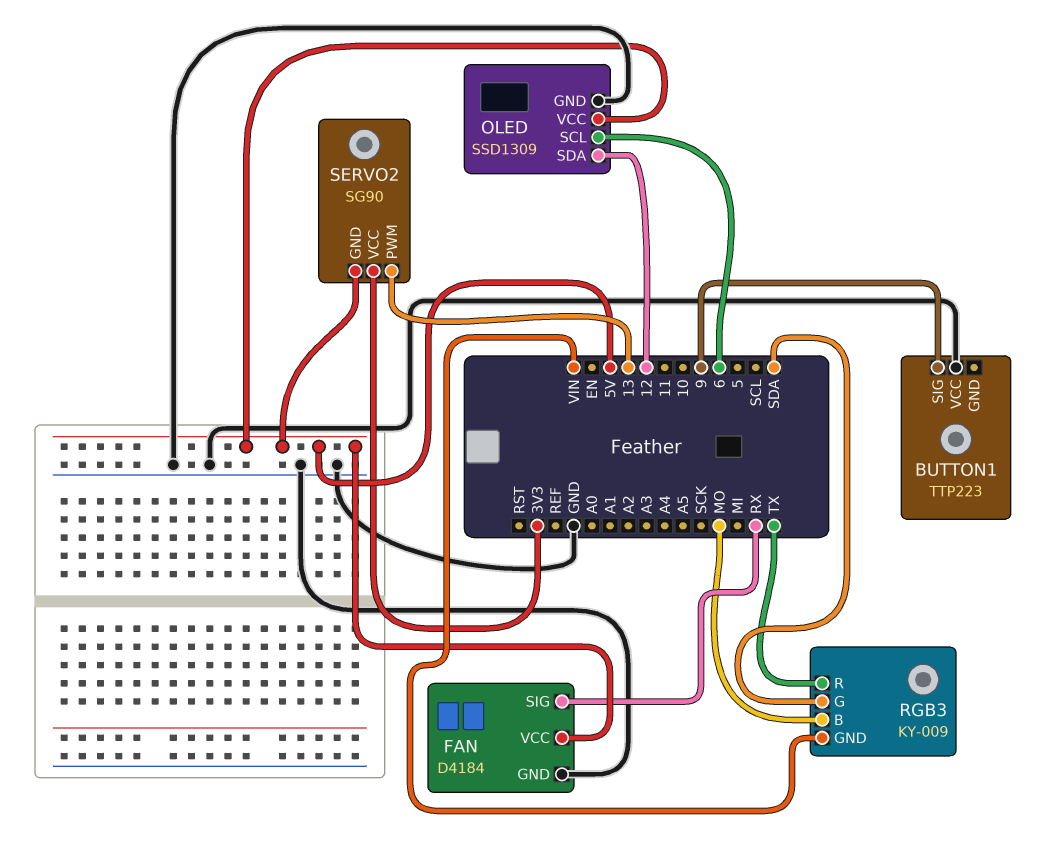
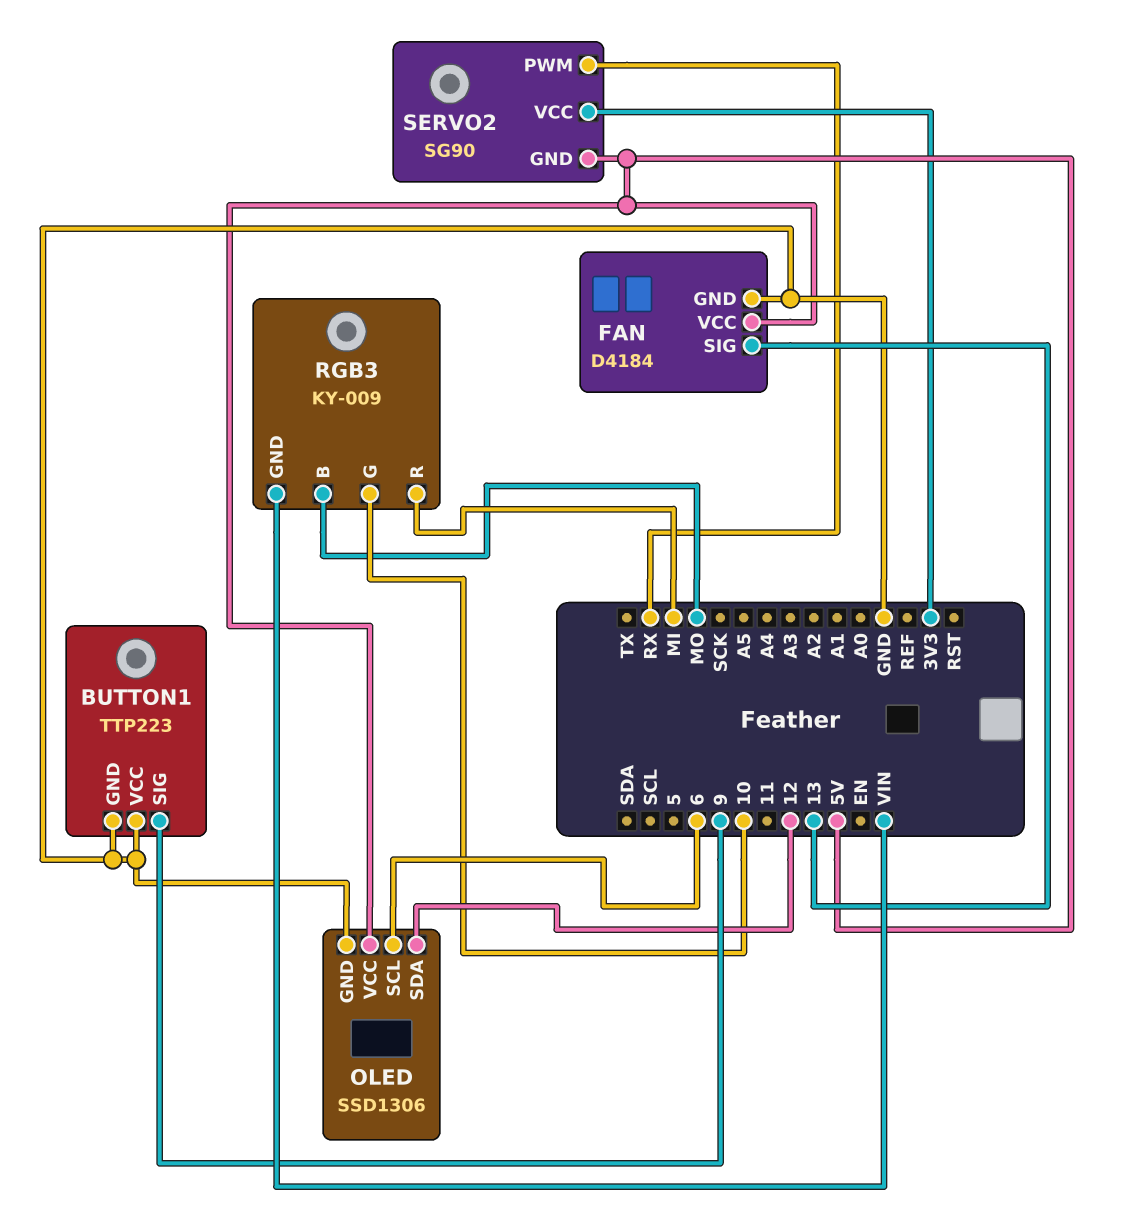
BUTTON1 pin GND: none -> GND
FAN pin SIG: RX -> 13
OLED: SSD1309 -> SSD1306
RGB3 pin G: SDA -> 10
RGB3 pin R: TX -> MI
SERVO2 pin PWM: 13 -> RX

